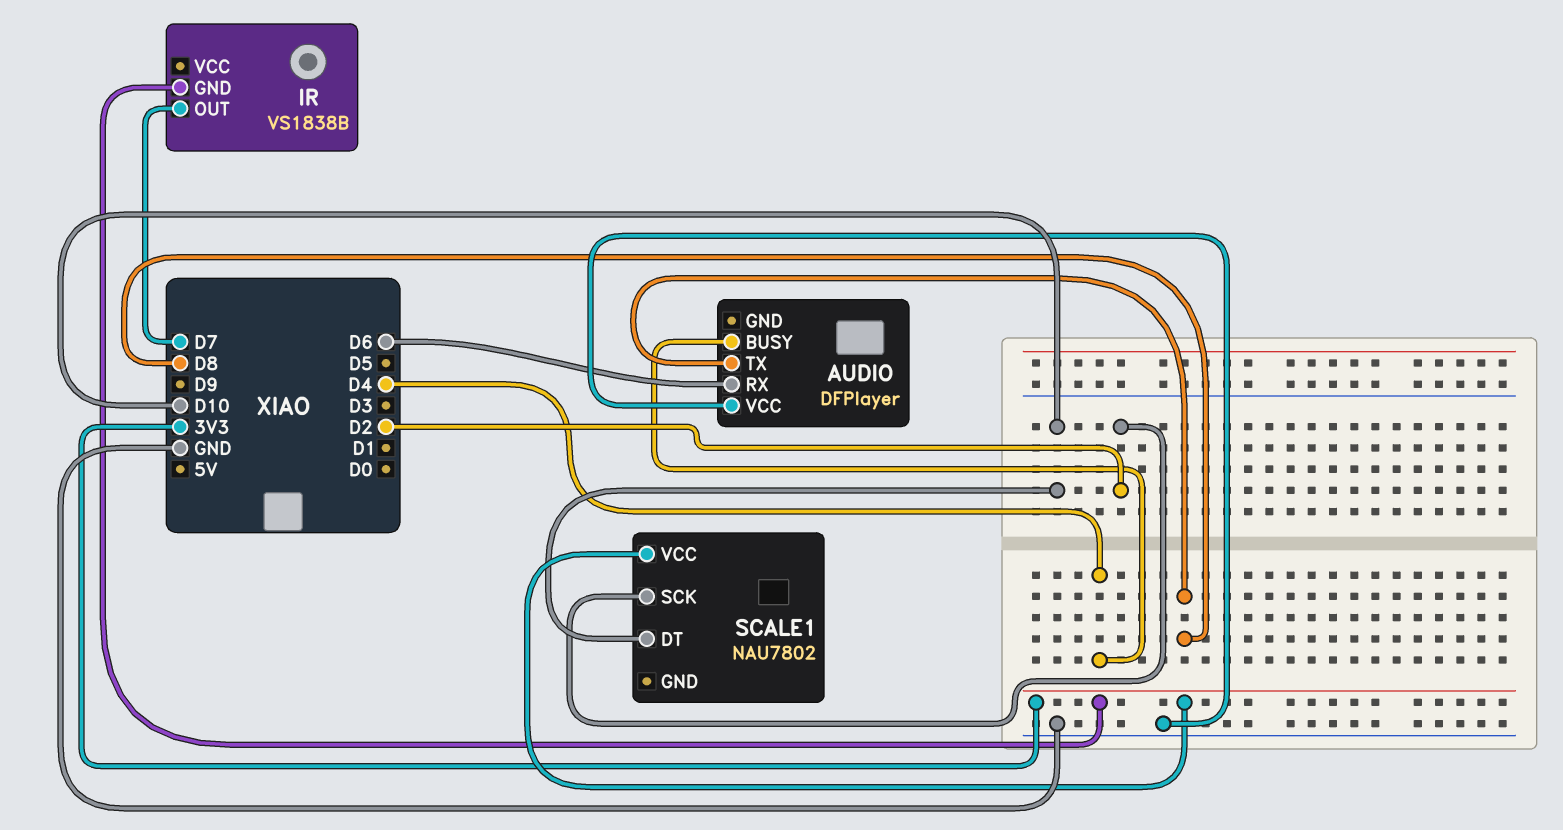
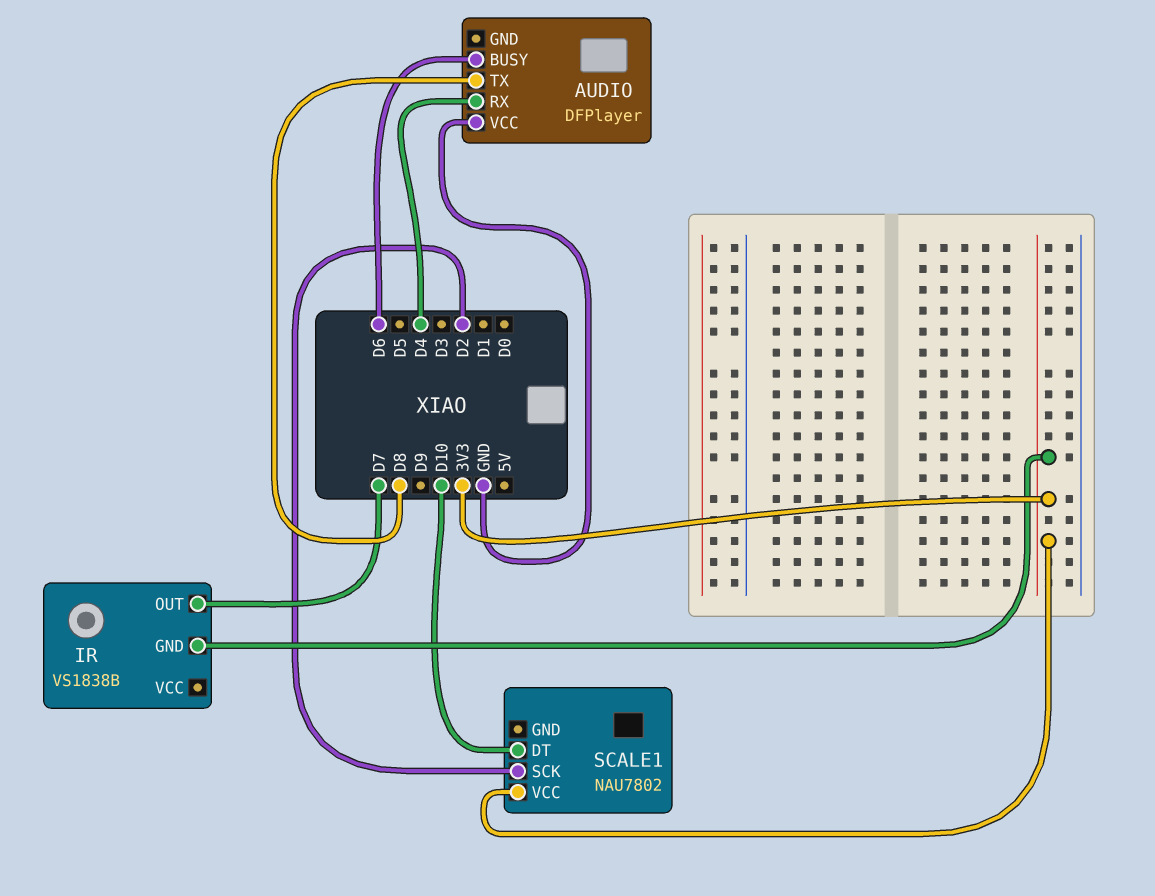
AUDIO pin BUSY: D4 -> D6
AUDIO pin RX: D6 -> D4

